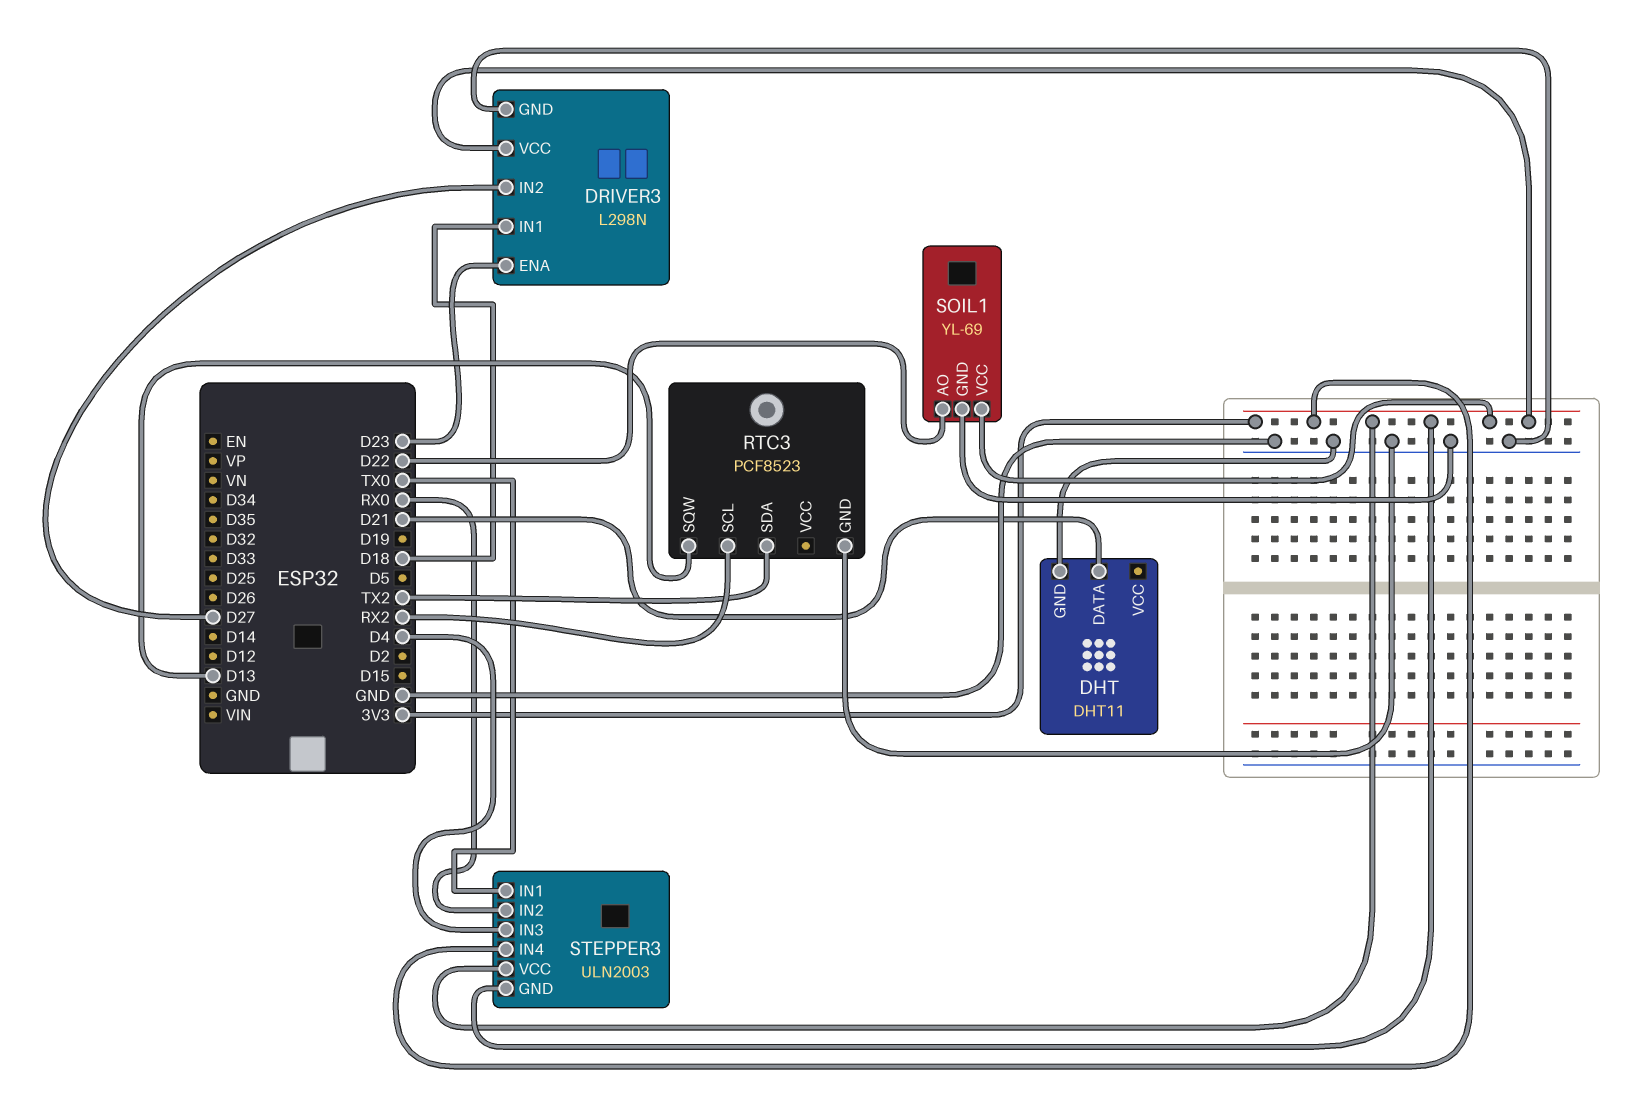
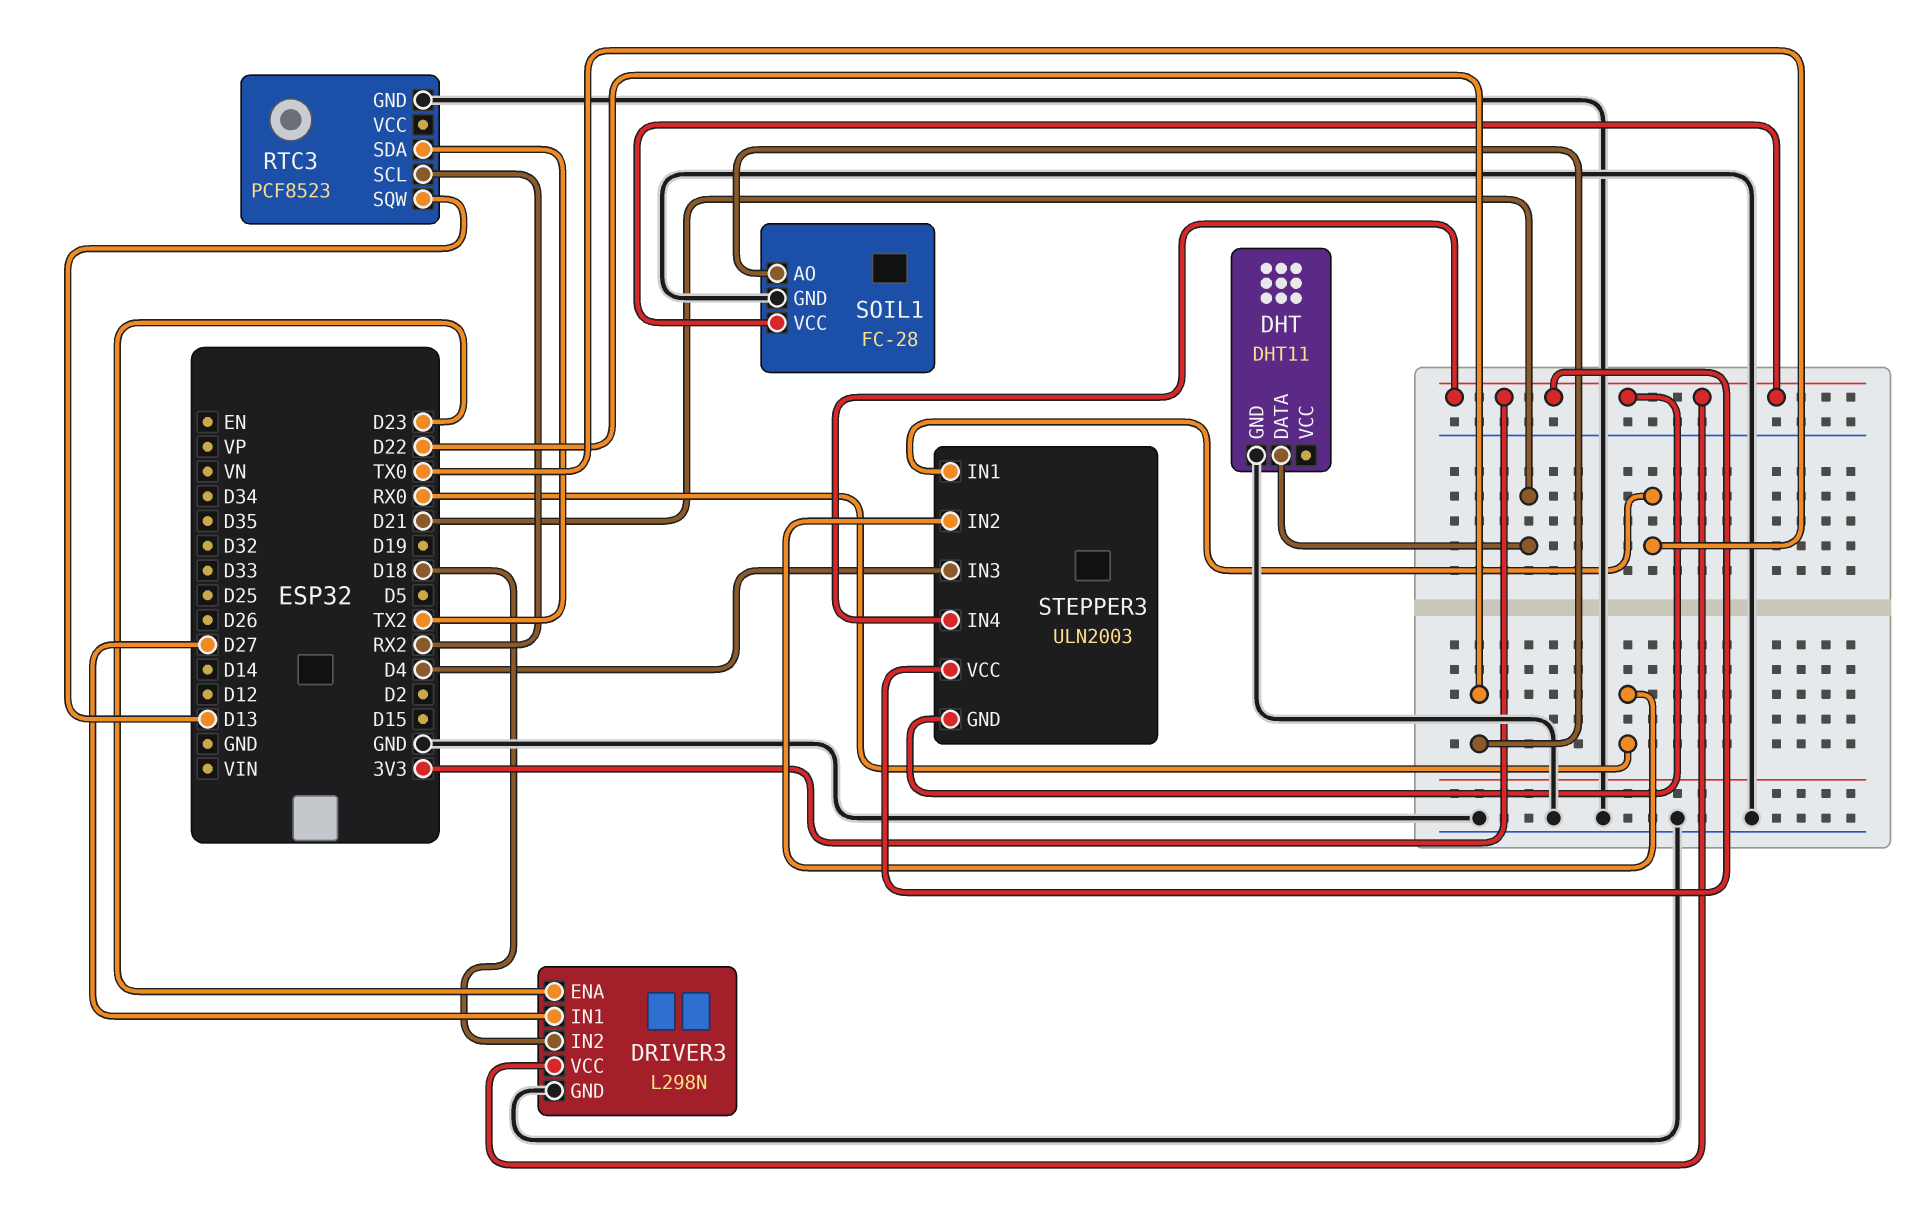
DRIVER3 pin IN1: D18 -> D27
DRIVER3 pin IN2: D27 -> D18
SOIL1: YL-69 -> FC-28

